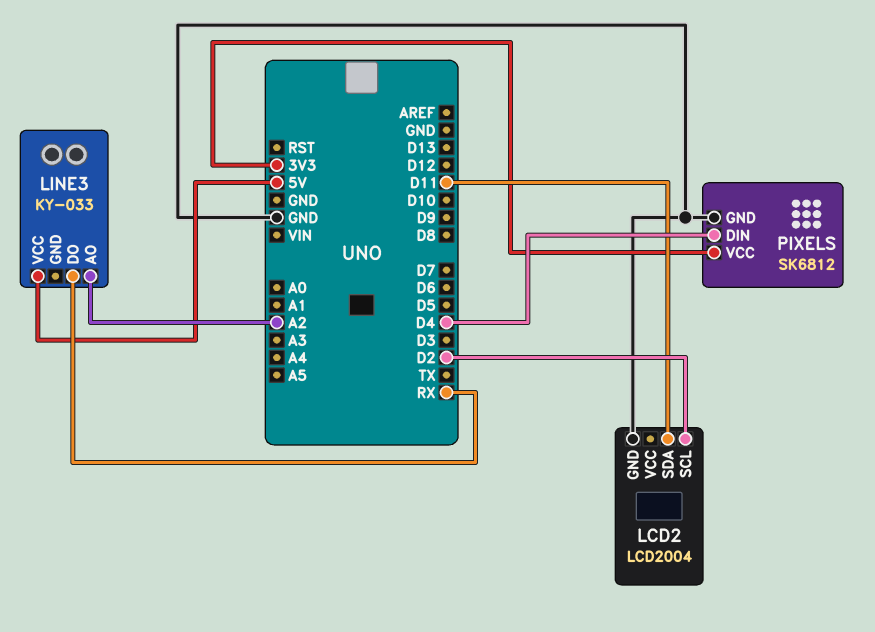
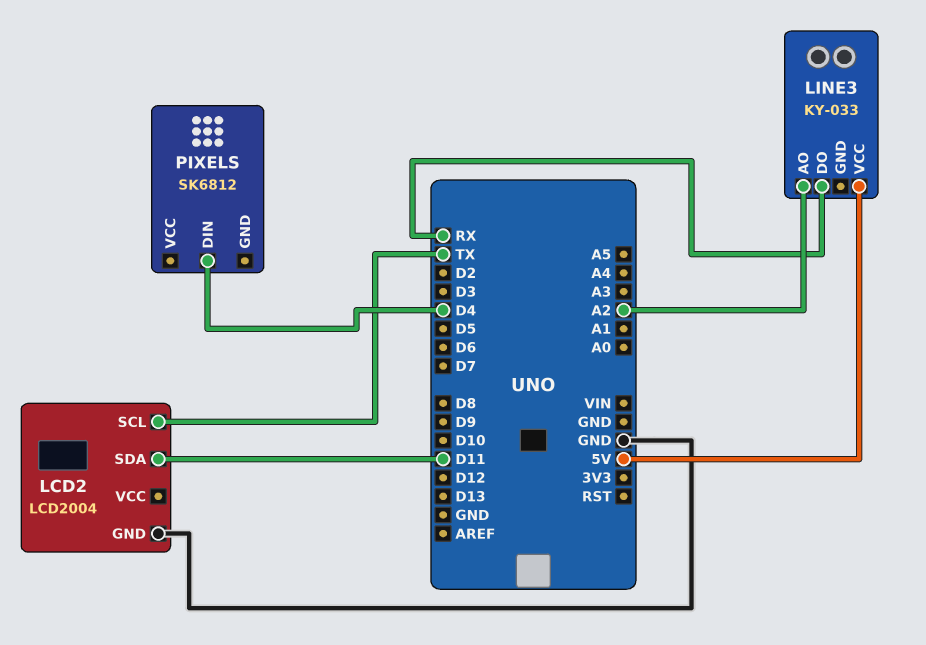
LCD2 pin SCL: D2 -> TX
PIXELS pin GND: GND -> none
PIXELS pin VCC: 3V3 -> none

